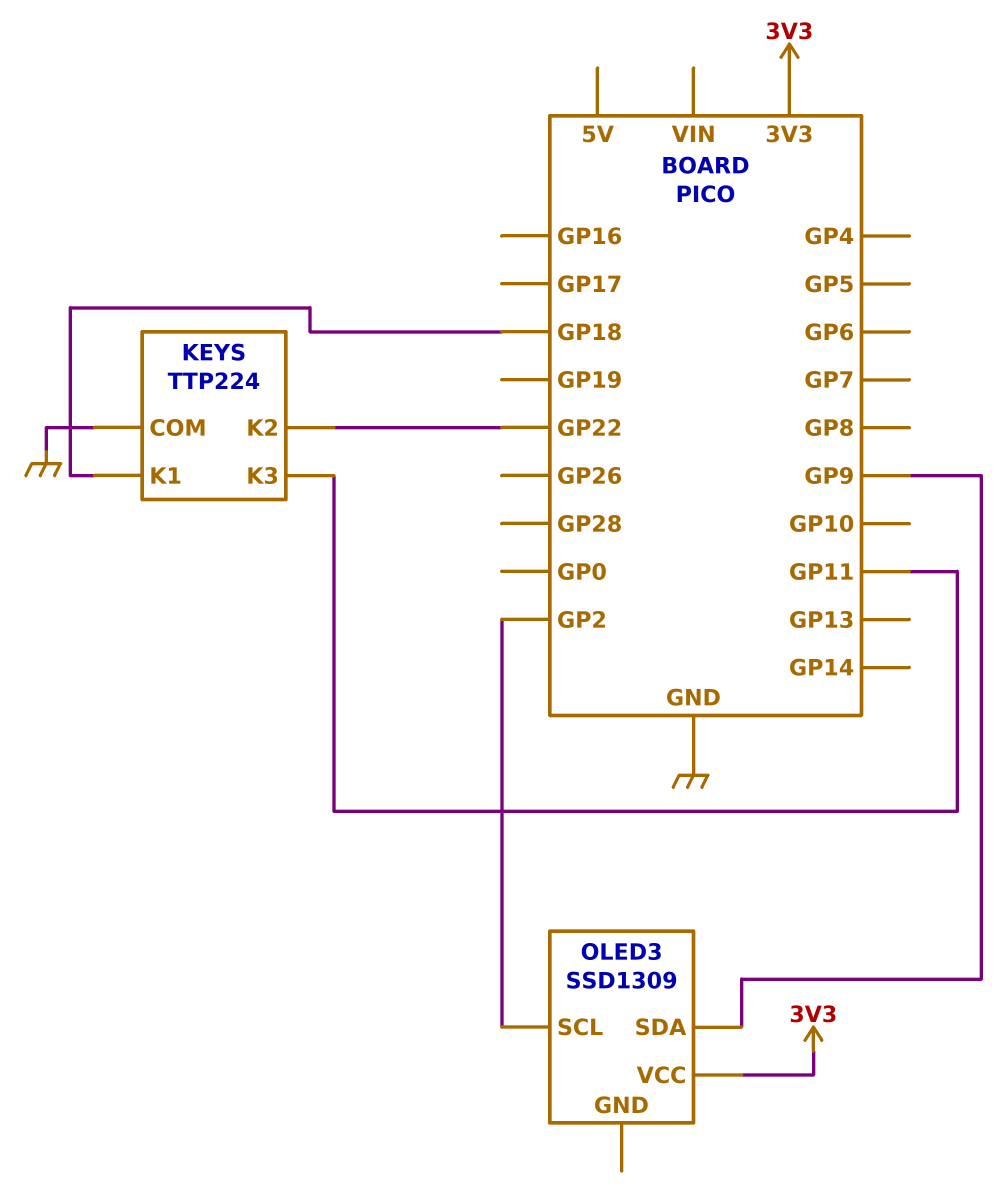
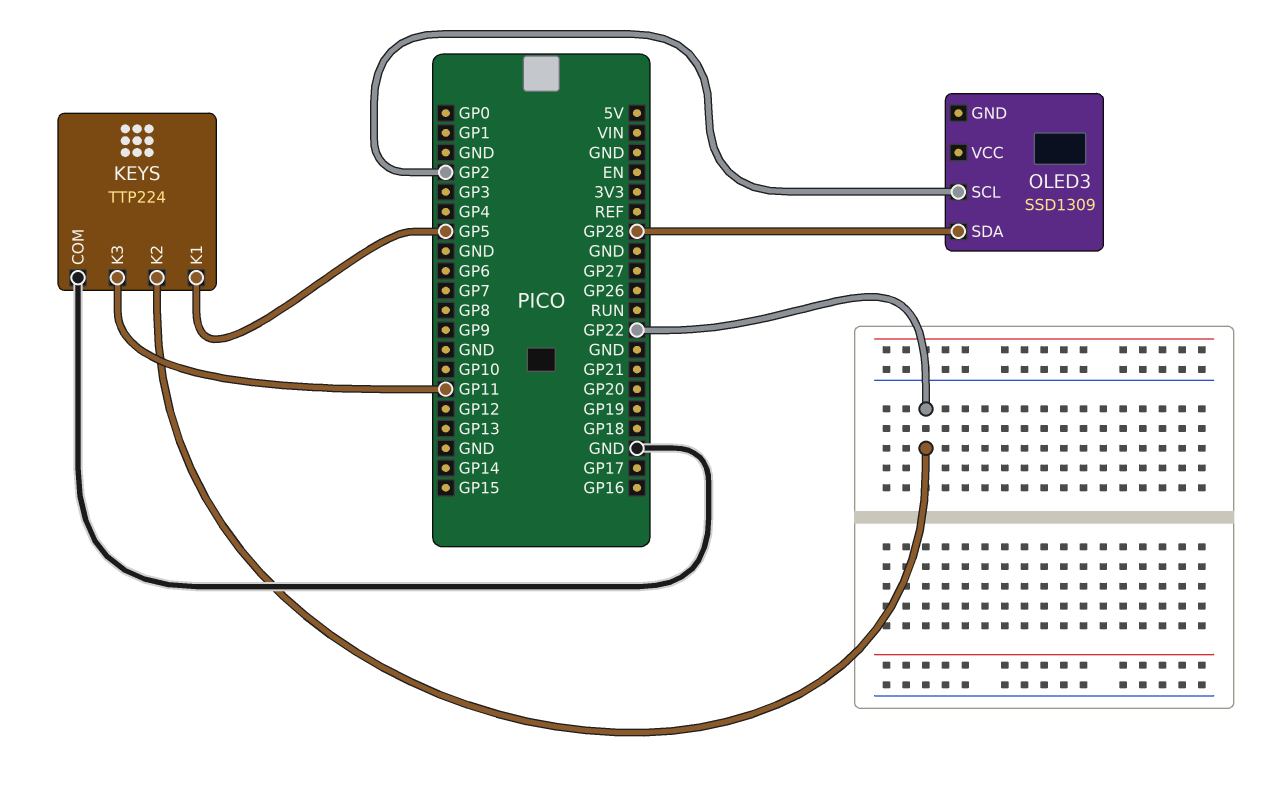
KEYS pin K1: GP18 -> GP5
OLED3 pin SDA: GP9 -> GP28
OLED3 pin VCC: 3V3 -> none

